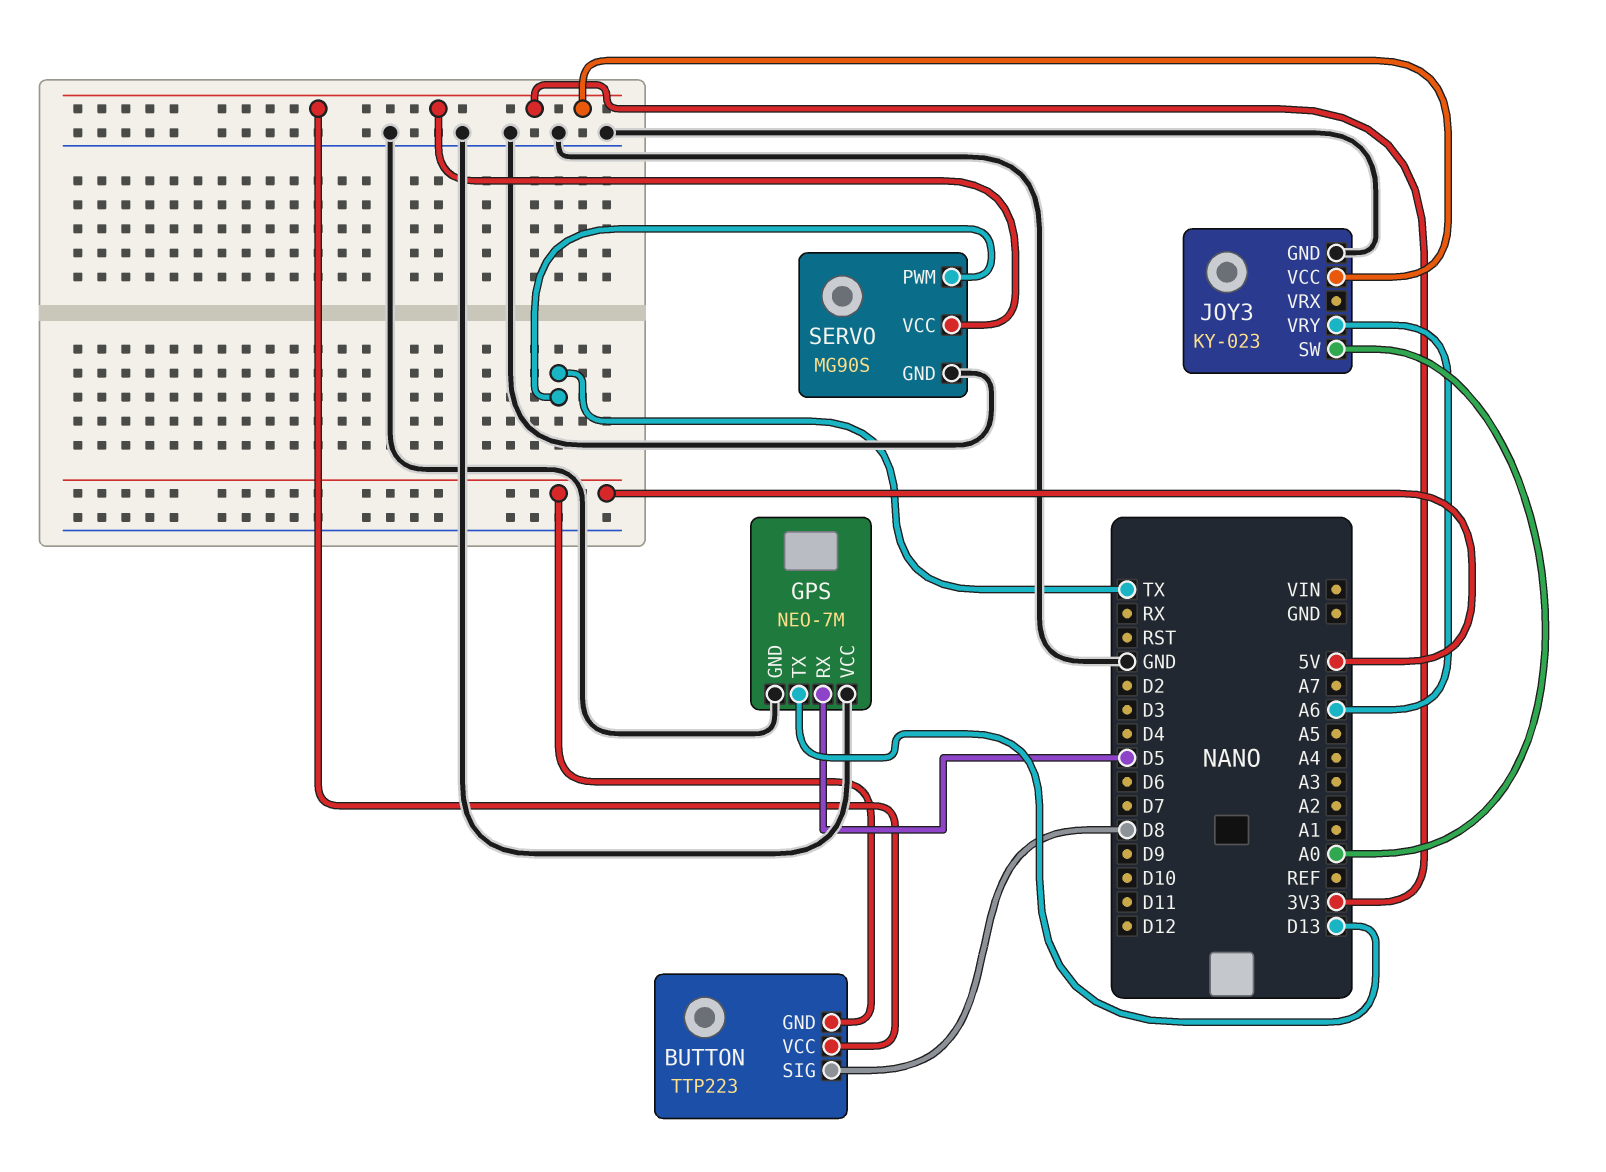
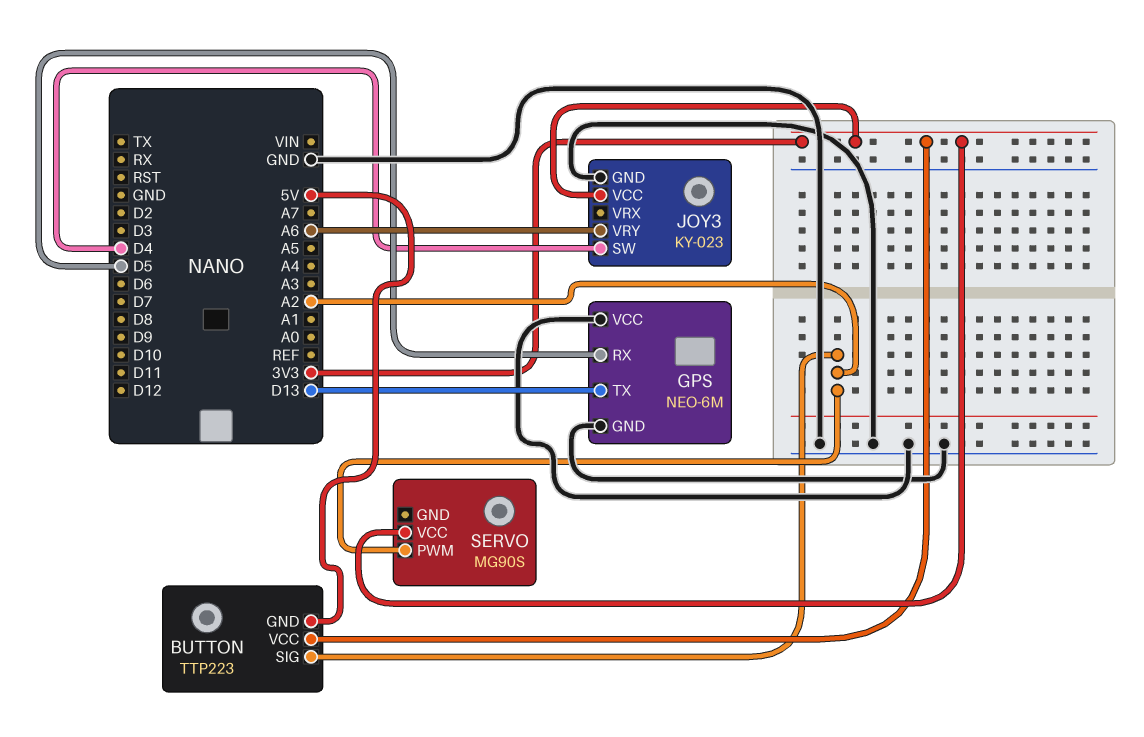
BUTTON pin SIG: D8 -> A2
GPS: NEO-7M -> NEO-6M
JOY3 pin SW: A0 -> D4
SERVO pin GND: GND -> none
SERVO pin PWM: TX -> A2

